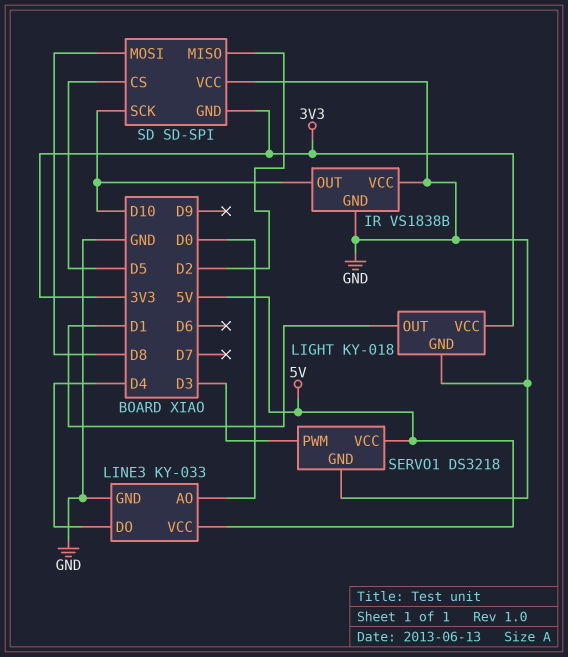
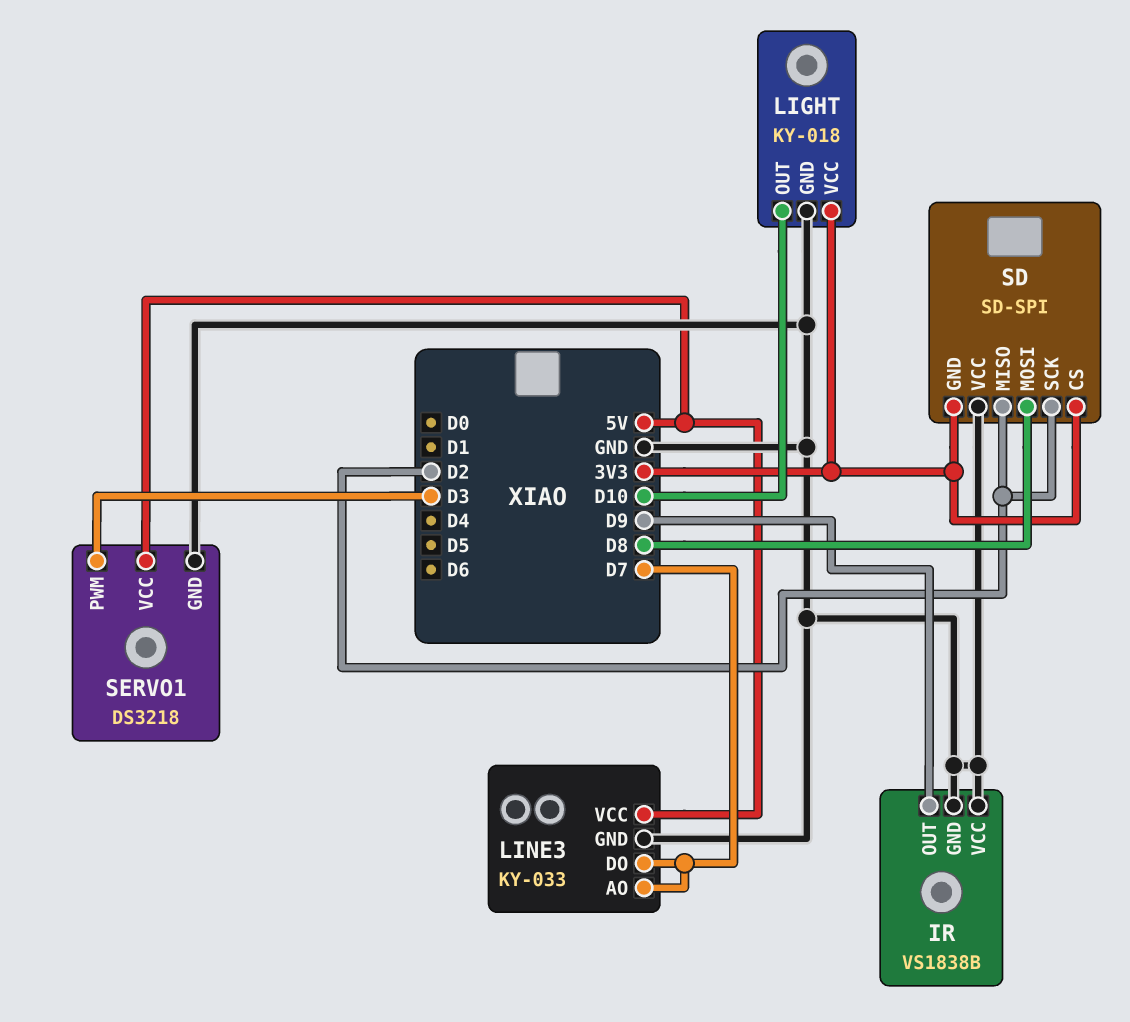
IR pin OUT: D10 -> D9
LIGHT pin OUT: D1 -> D10
LINE3 pin AO: D0 -> D7
LINE3 pin DO: D4 -> D7
SD pin CS: D5 -> 3V3
SD pin SCK: D10 -> D2

